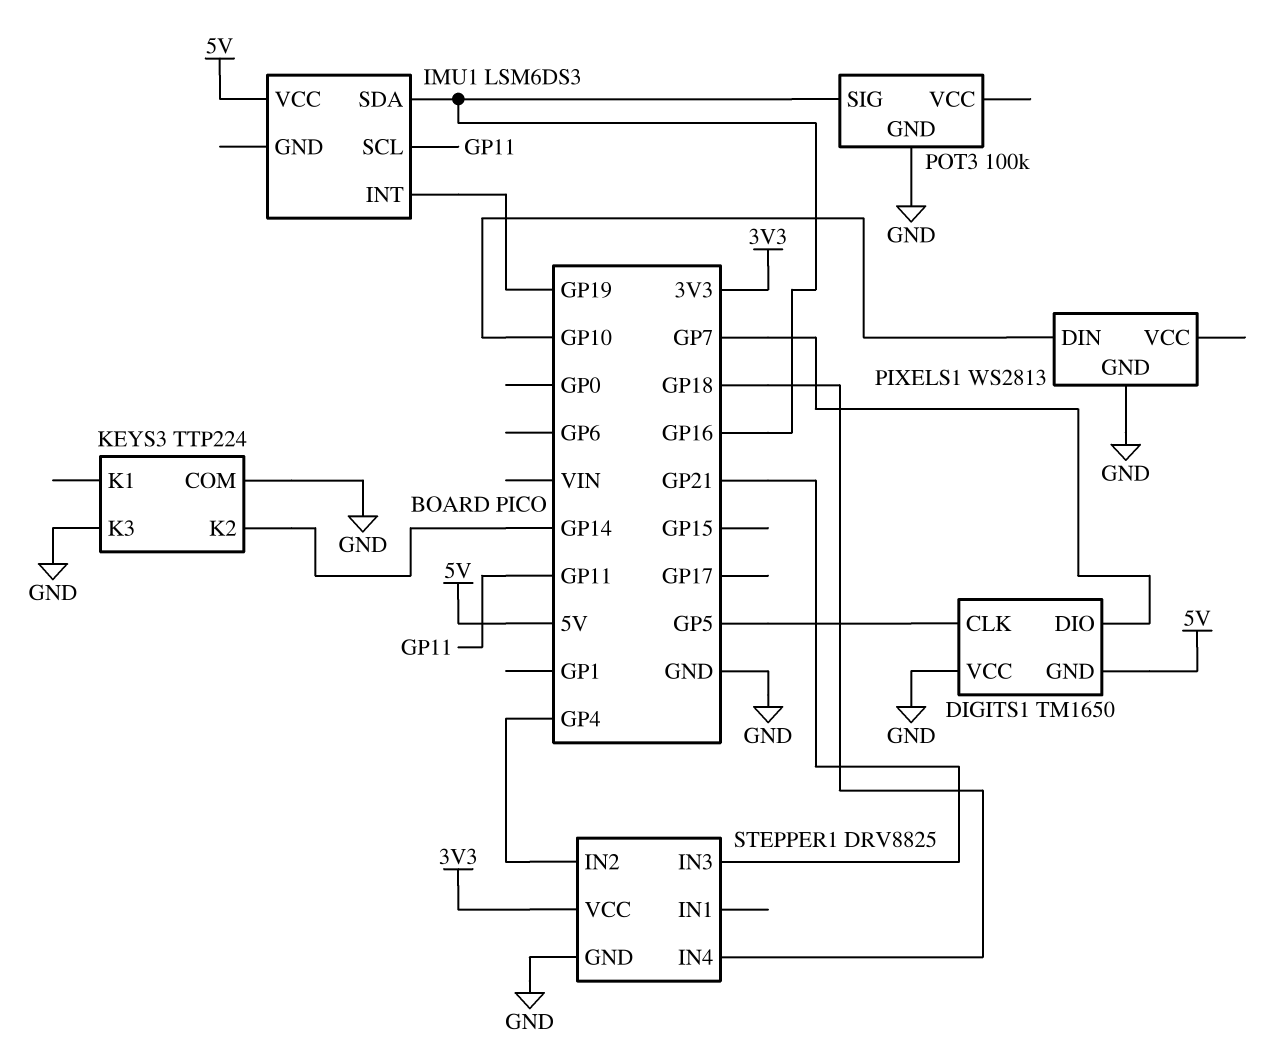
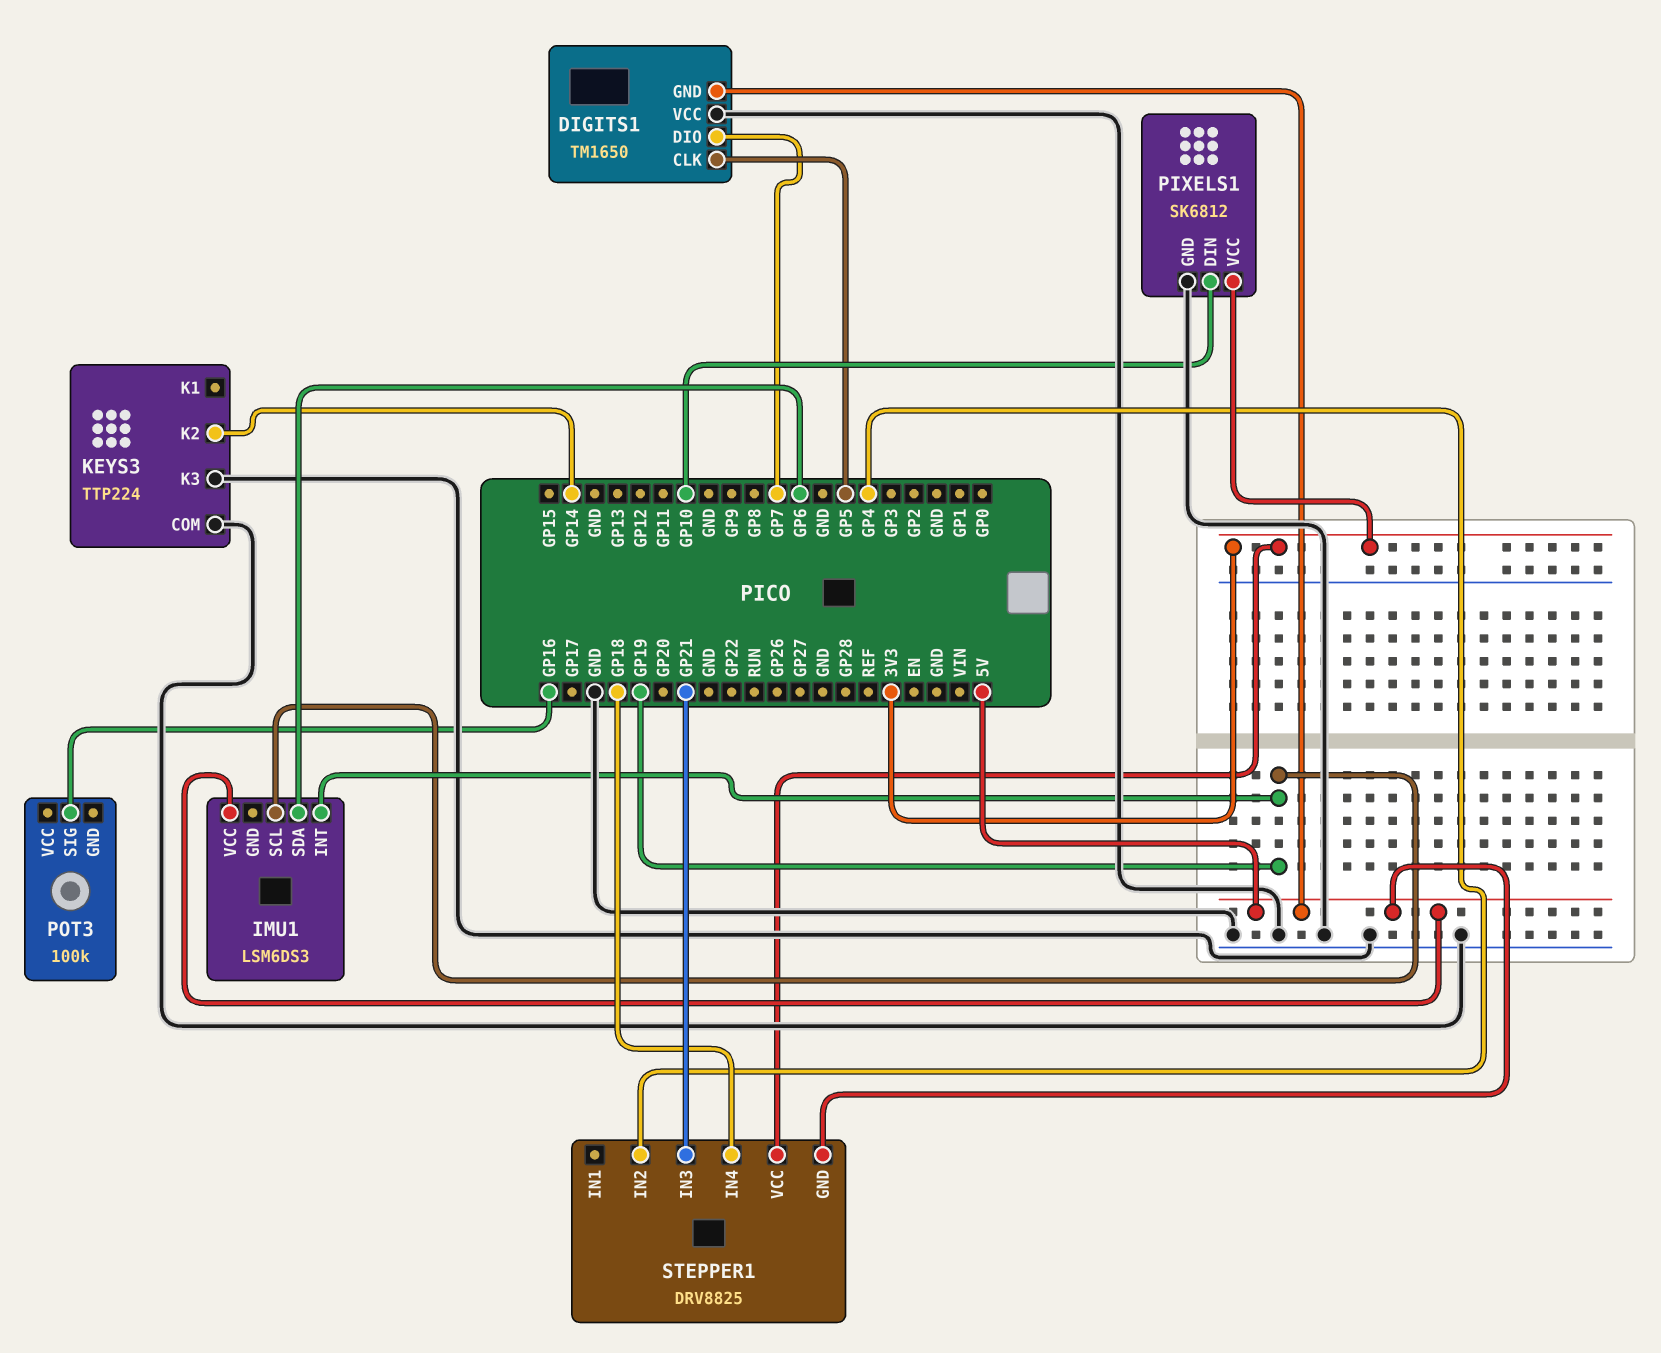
IMU1 pin SCL: GP11 -> GP19
IMU1 pin SDA: GP16 -> GP6
PIXELS1: WS2813 -> SK6812
PIXELS1 pin VCC: none -> 3V3
POT3 pin GND: GND -> none
STEPPER1 pin GND: GND -> 5V

